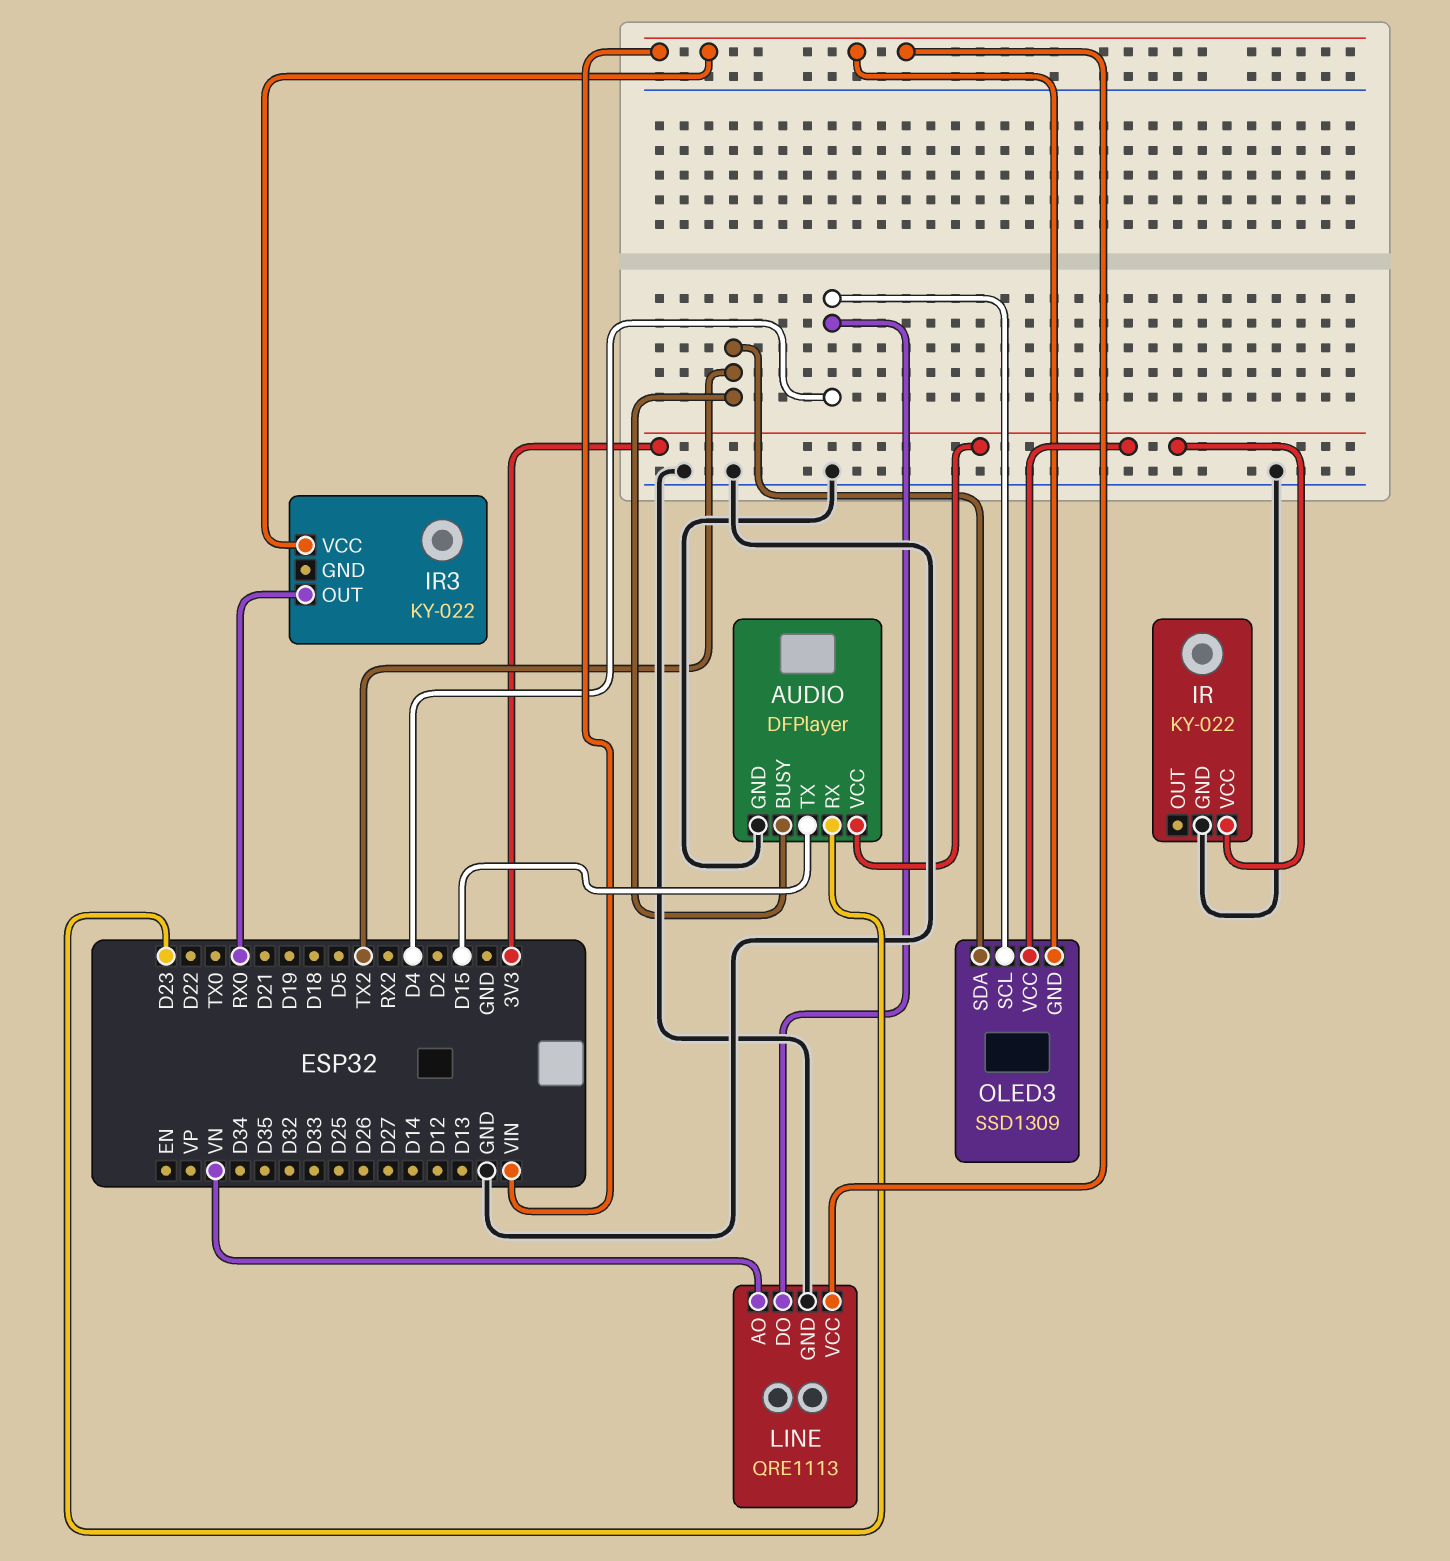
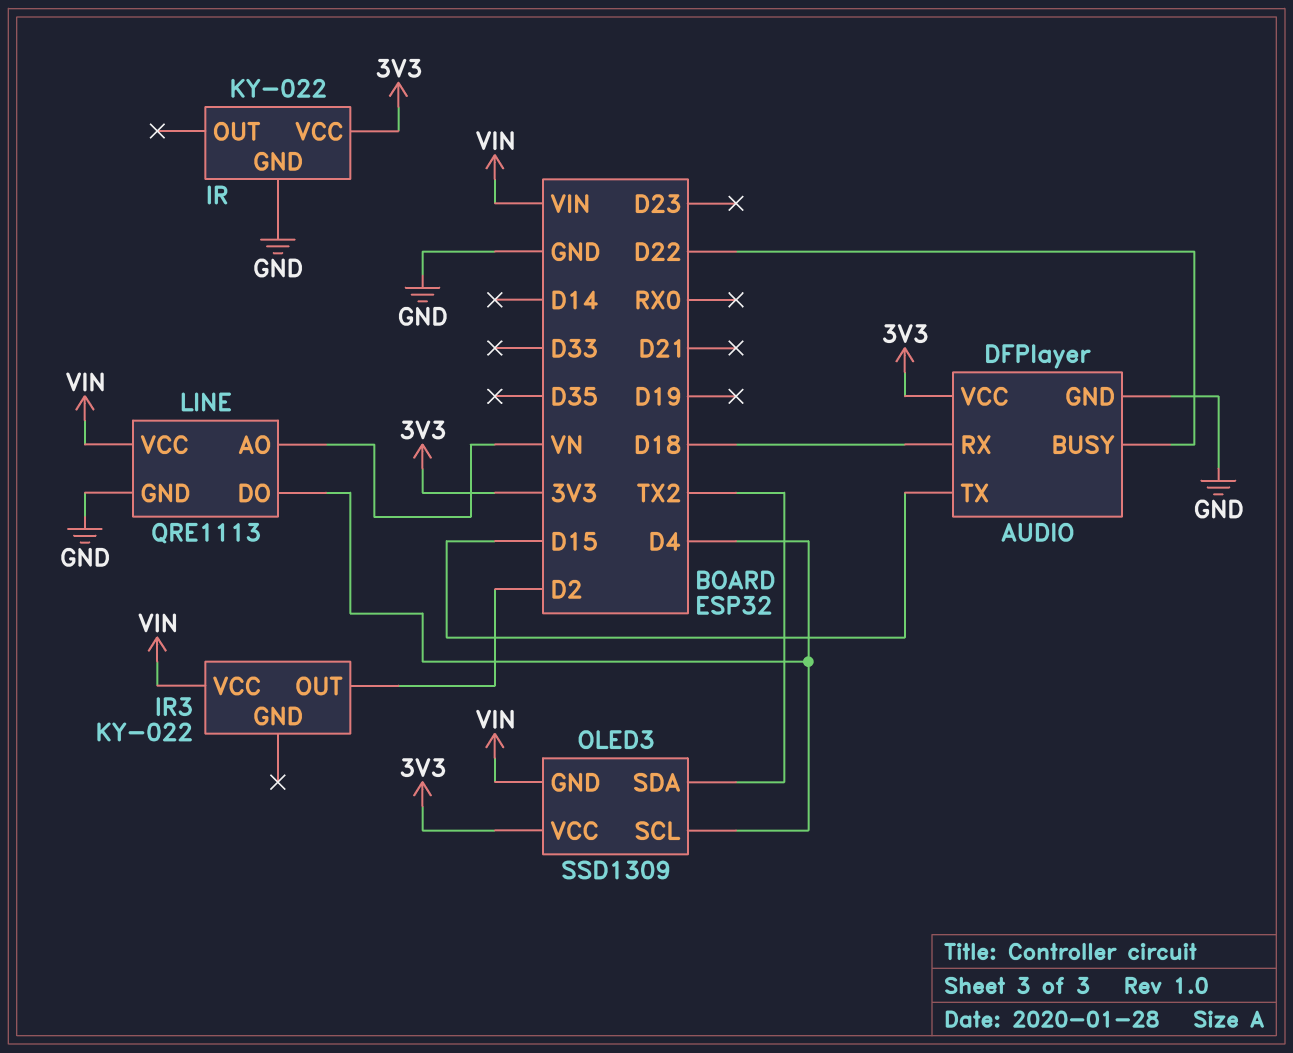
AUDIO pin BUSY: TX2 -> D22
AUDIO pin RX: D23 -> D18
IR3 pin OUT: RX0 -> D2

